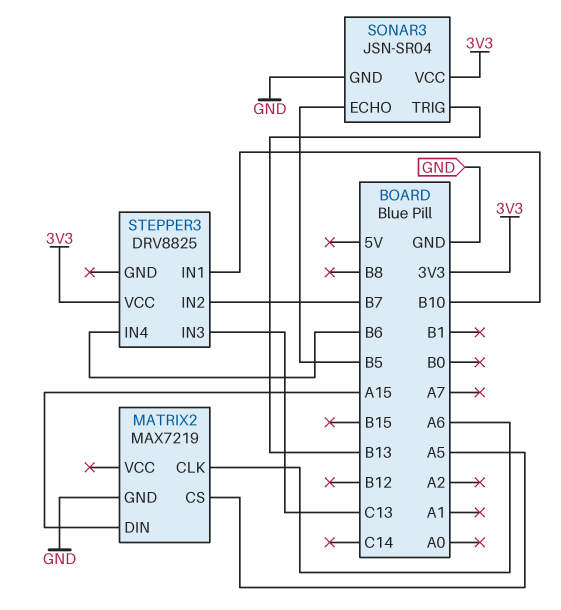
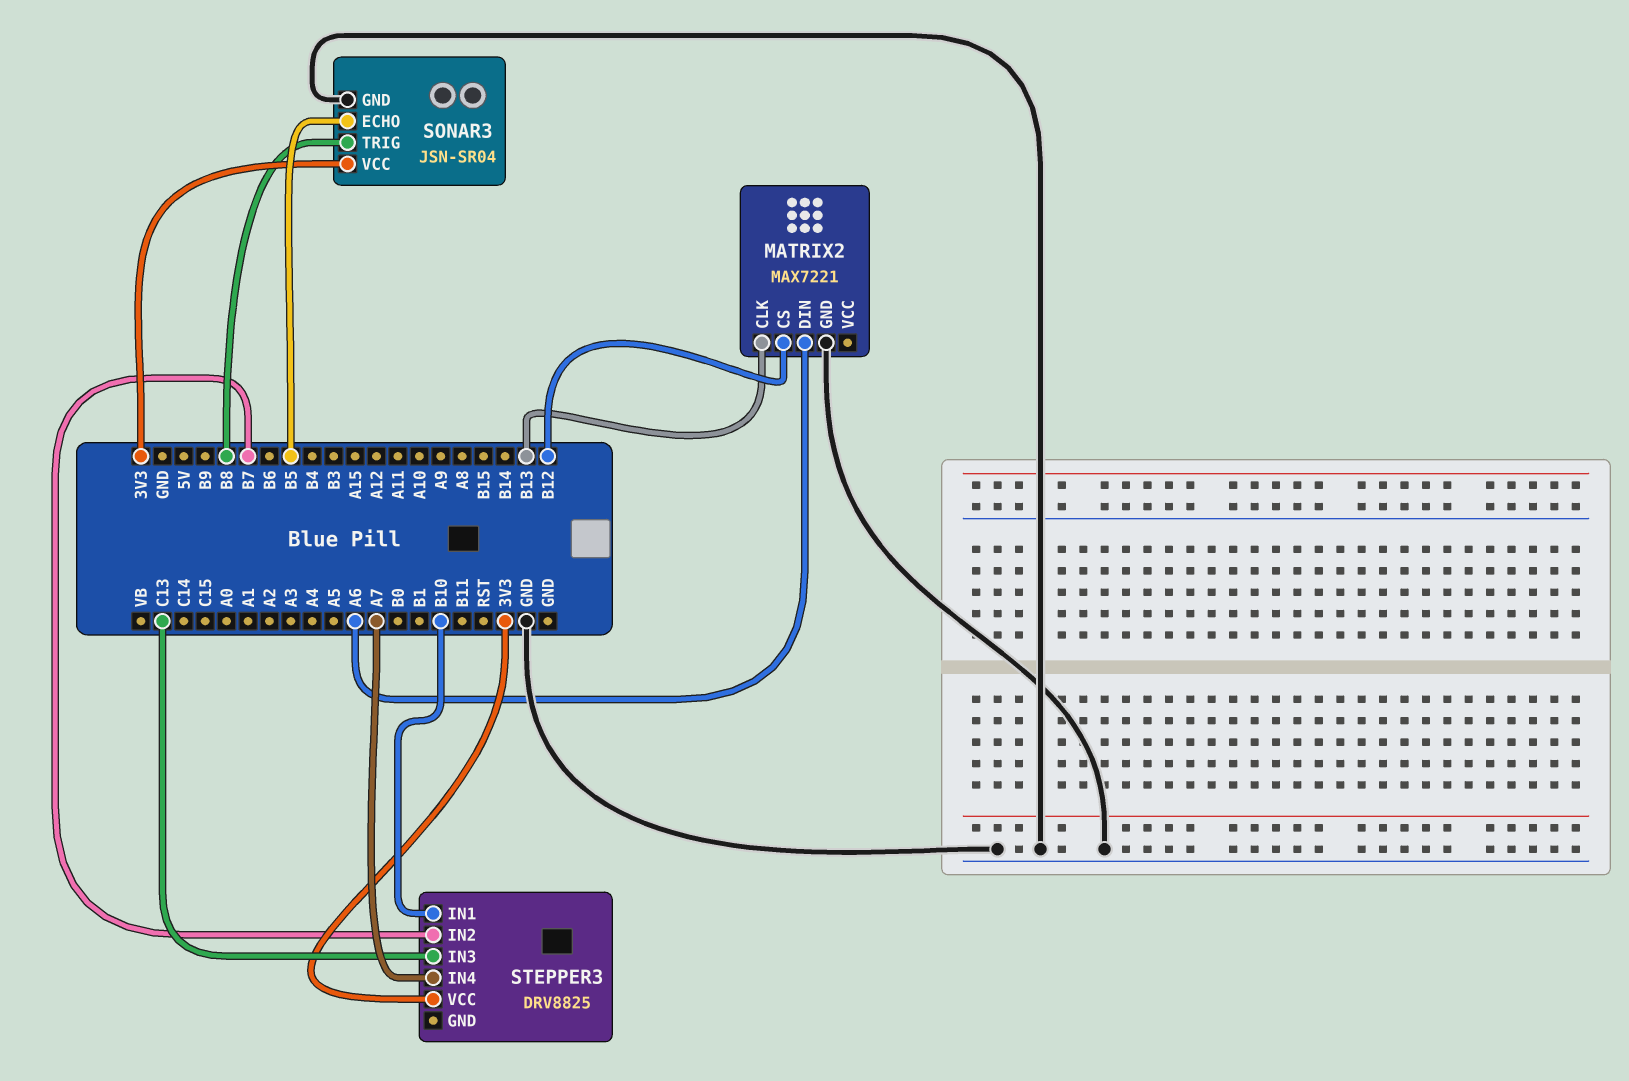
MATRIX2: MAX7219 -> MAX7221
MATRIX2 pin CLK: A6 -> B13
MATRIX2 pin CS: A5 -> B12
MATRIX2 pin DIN: A15 -> A6
SONAR3 pin TRIG: B13 -> B8
STEPPER3 pin IN4: B6 -> A7

